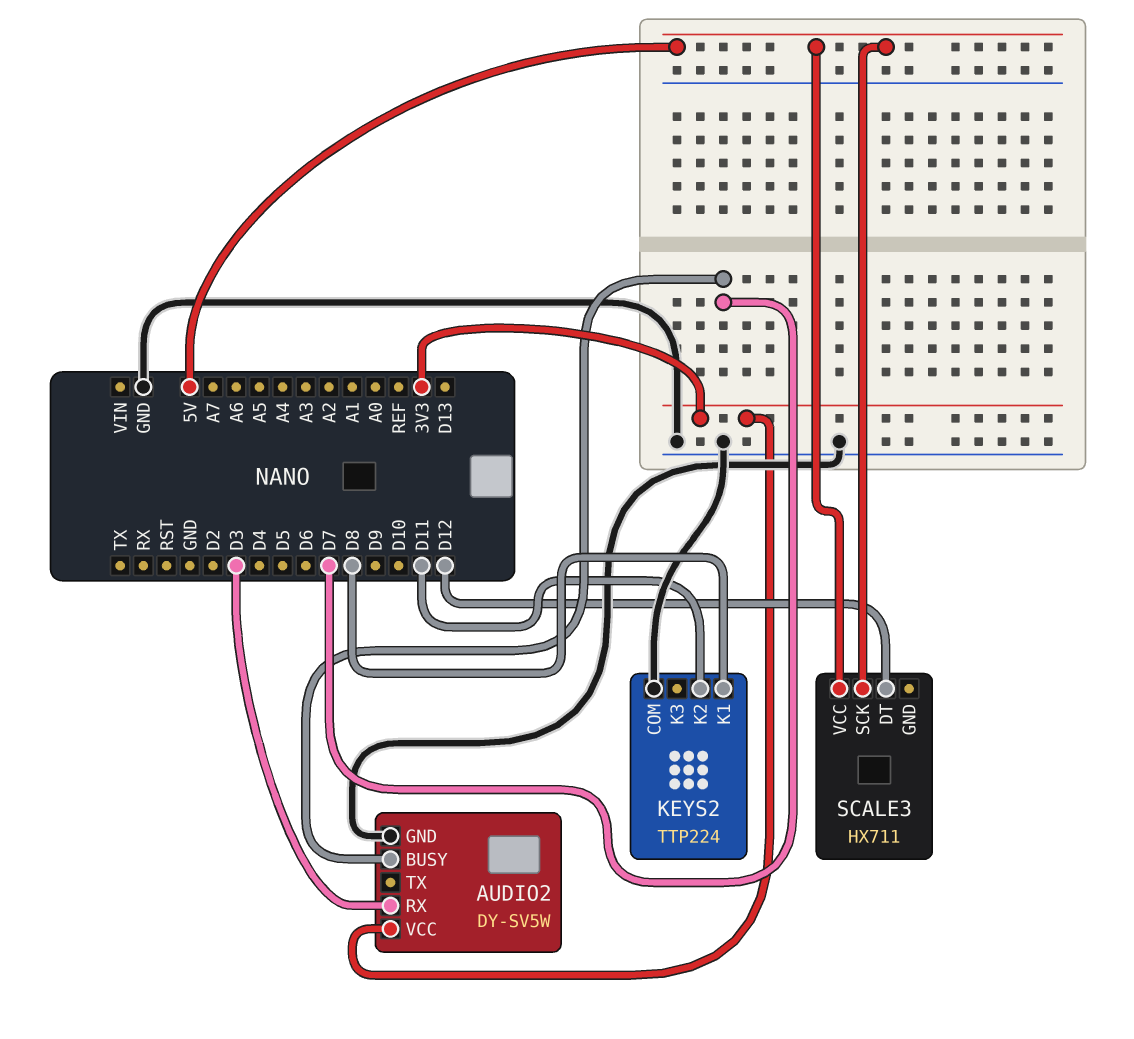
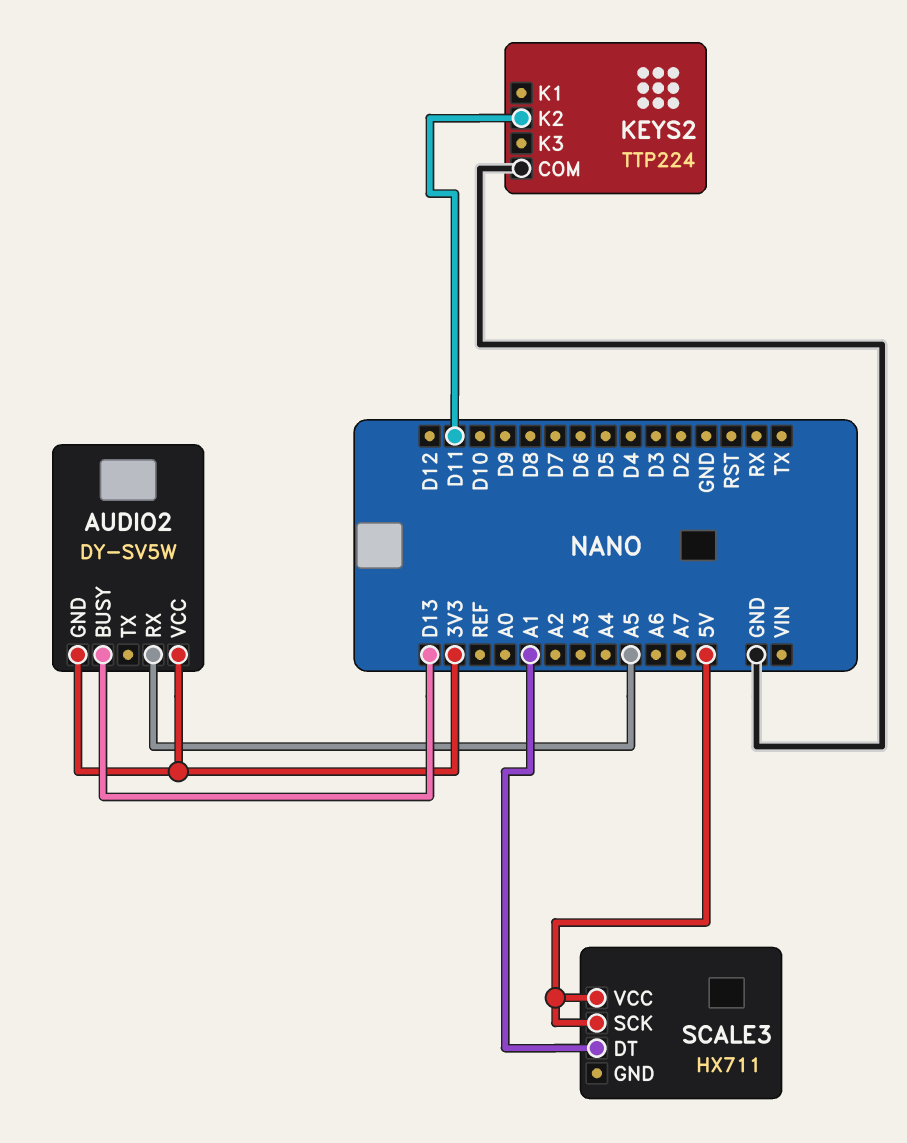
AUDIO2 pin BUSY: D7 -> D13
AUDIO2 pin GND: GND -> 3V3
AUDIO2 pin RX: D3 -> A5
KEYS2 pin K1: D8 -> none
SCALE3 pin DT: D12 -> A1

